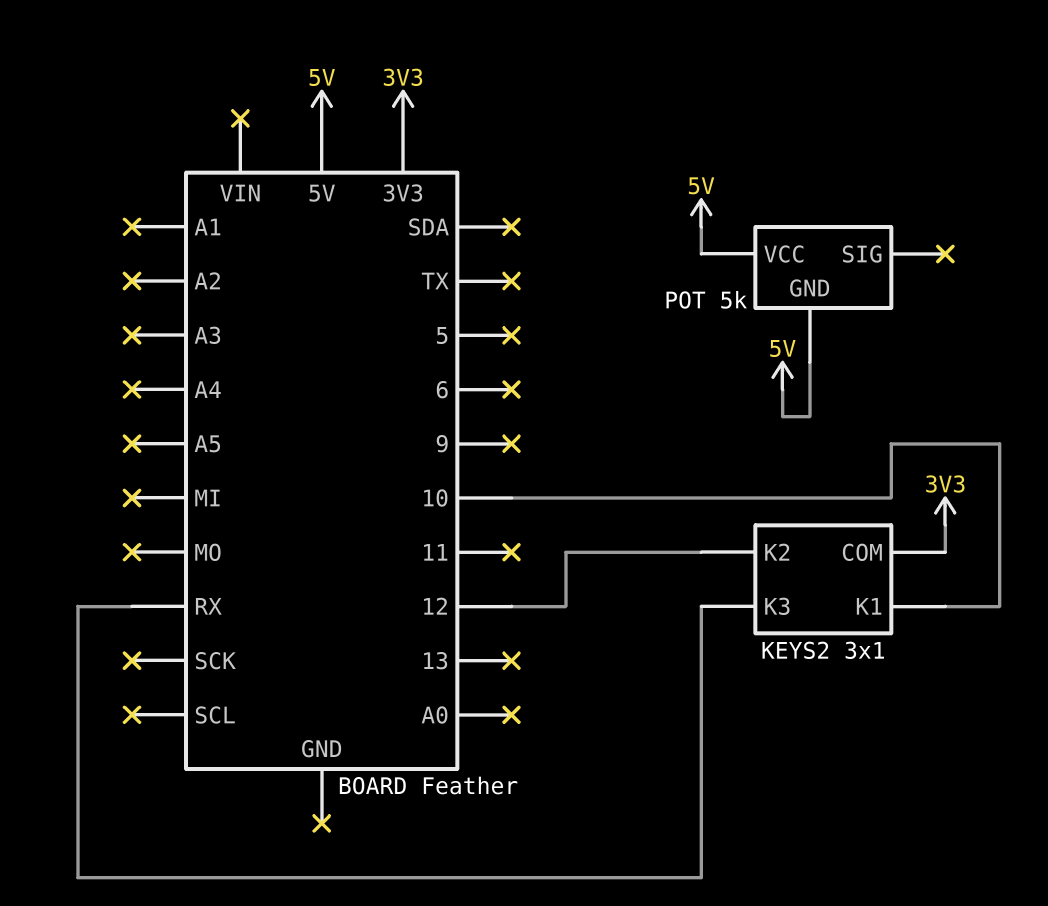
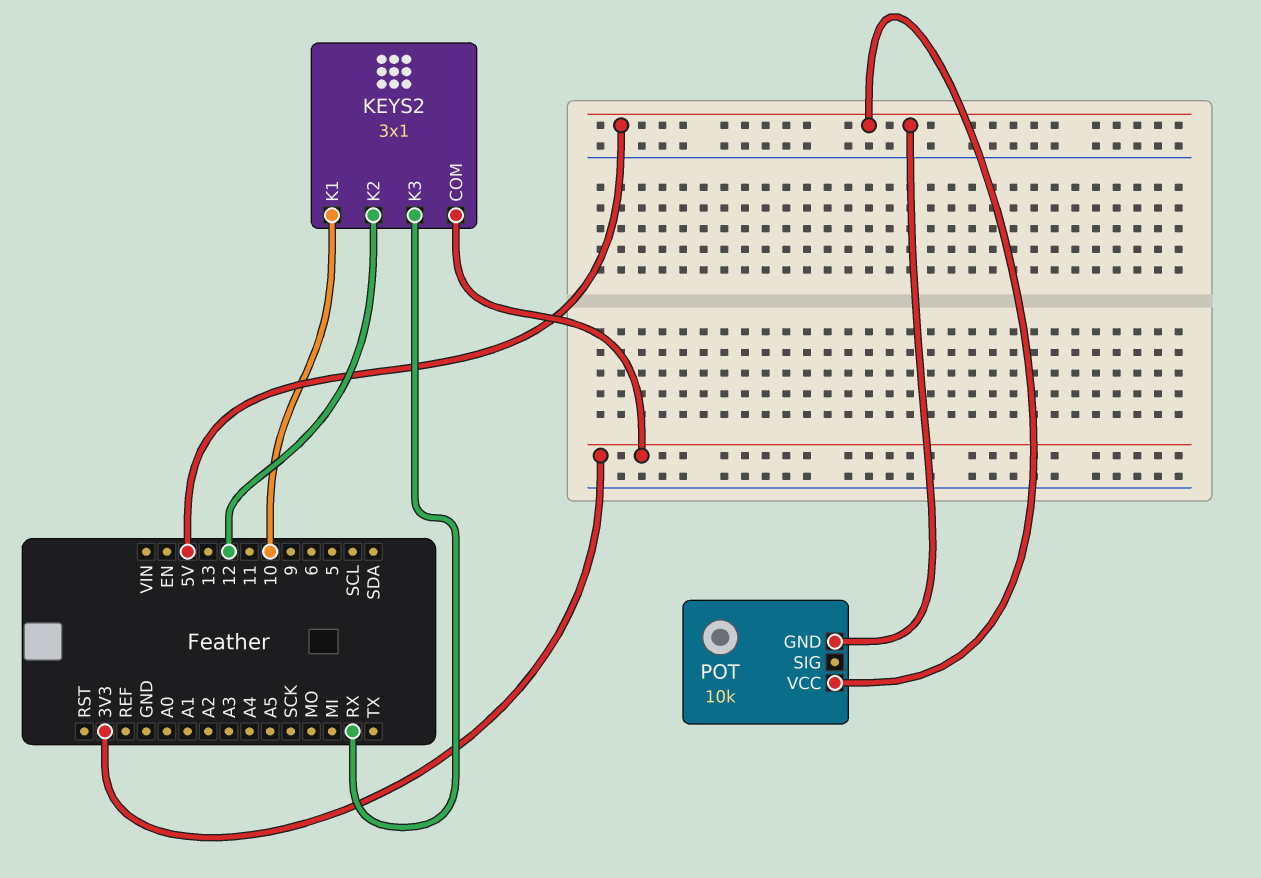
POT: 5k -> 10k

